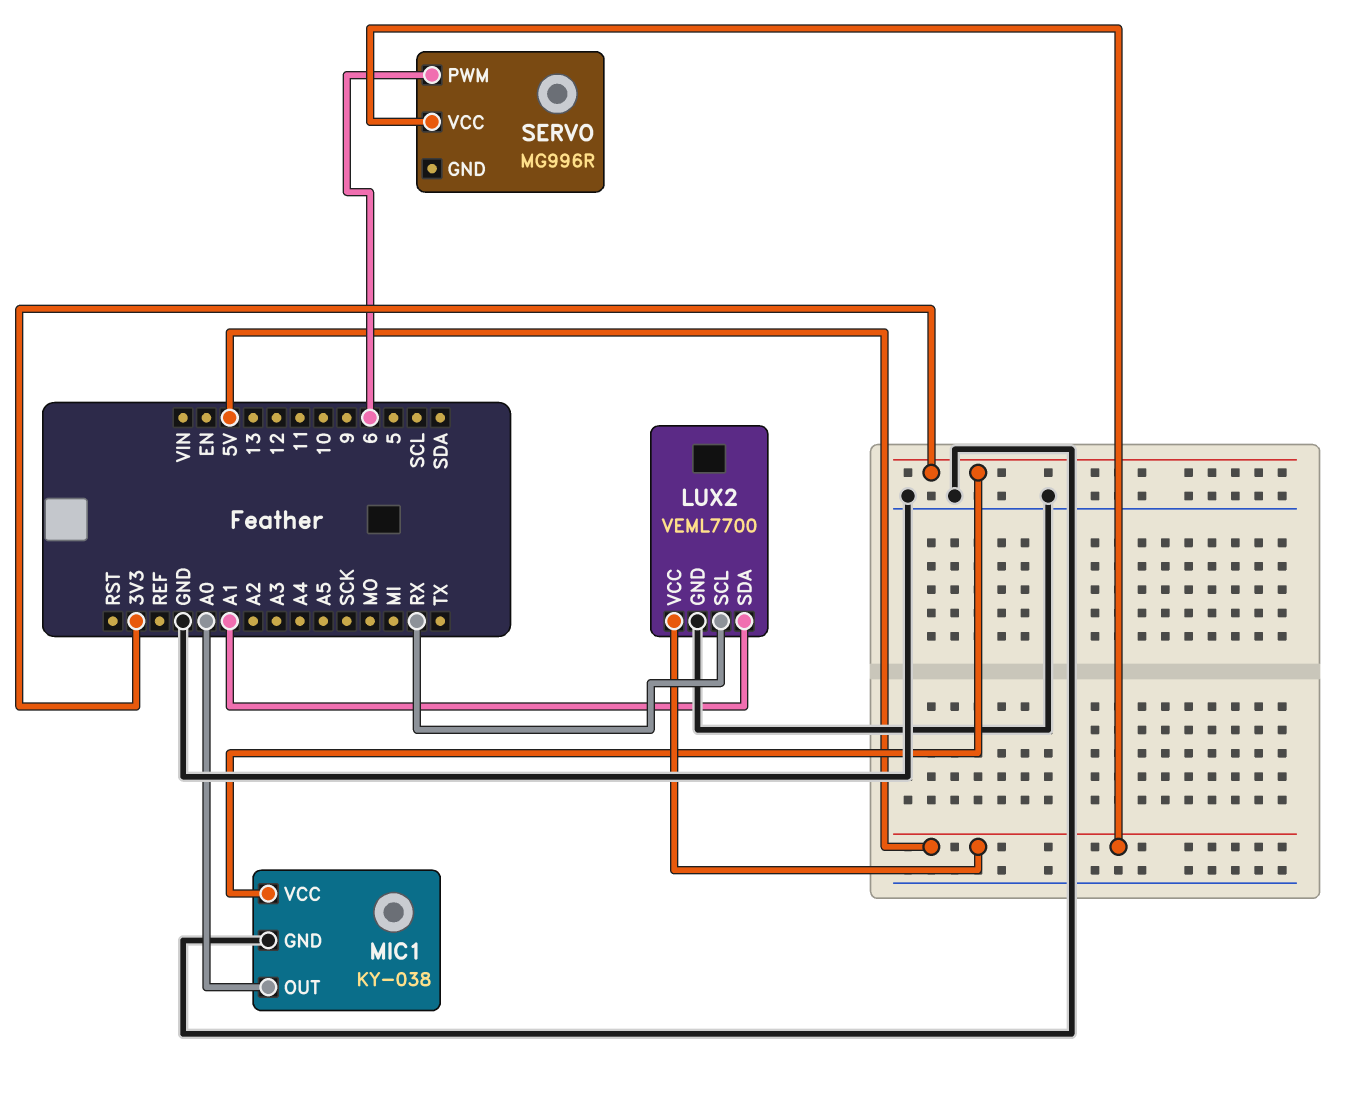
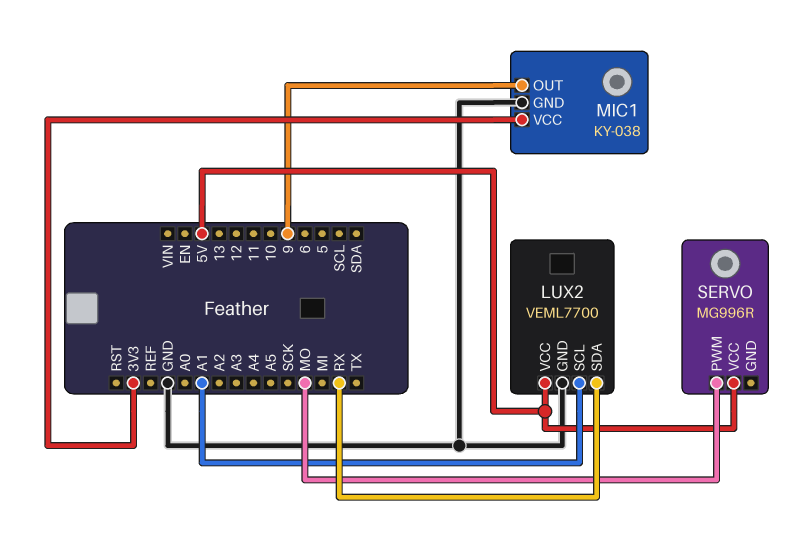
LUX2 pin SCL: RX -> A1
LUX2 pin SDA: A1 -> RX
MIC1 pin OUT: A0 -> 9
SERVO pin PWM: 6 -> MO

